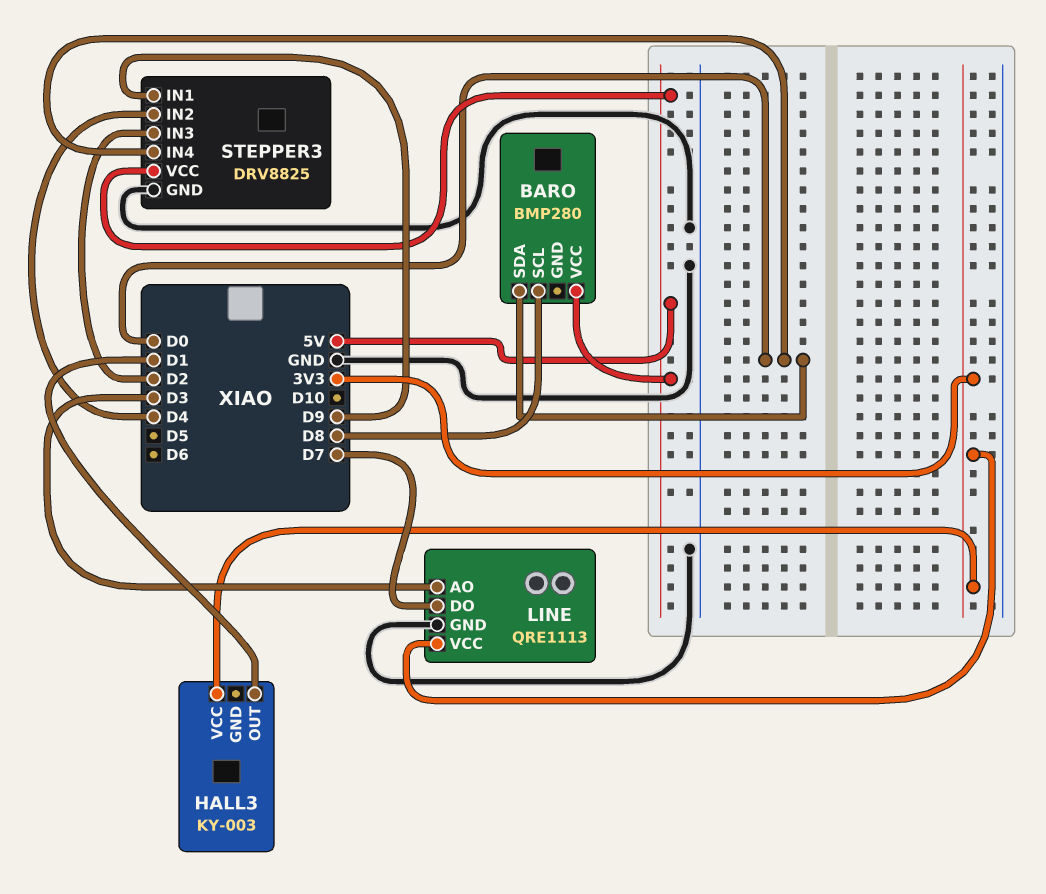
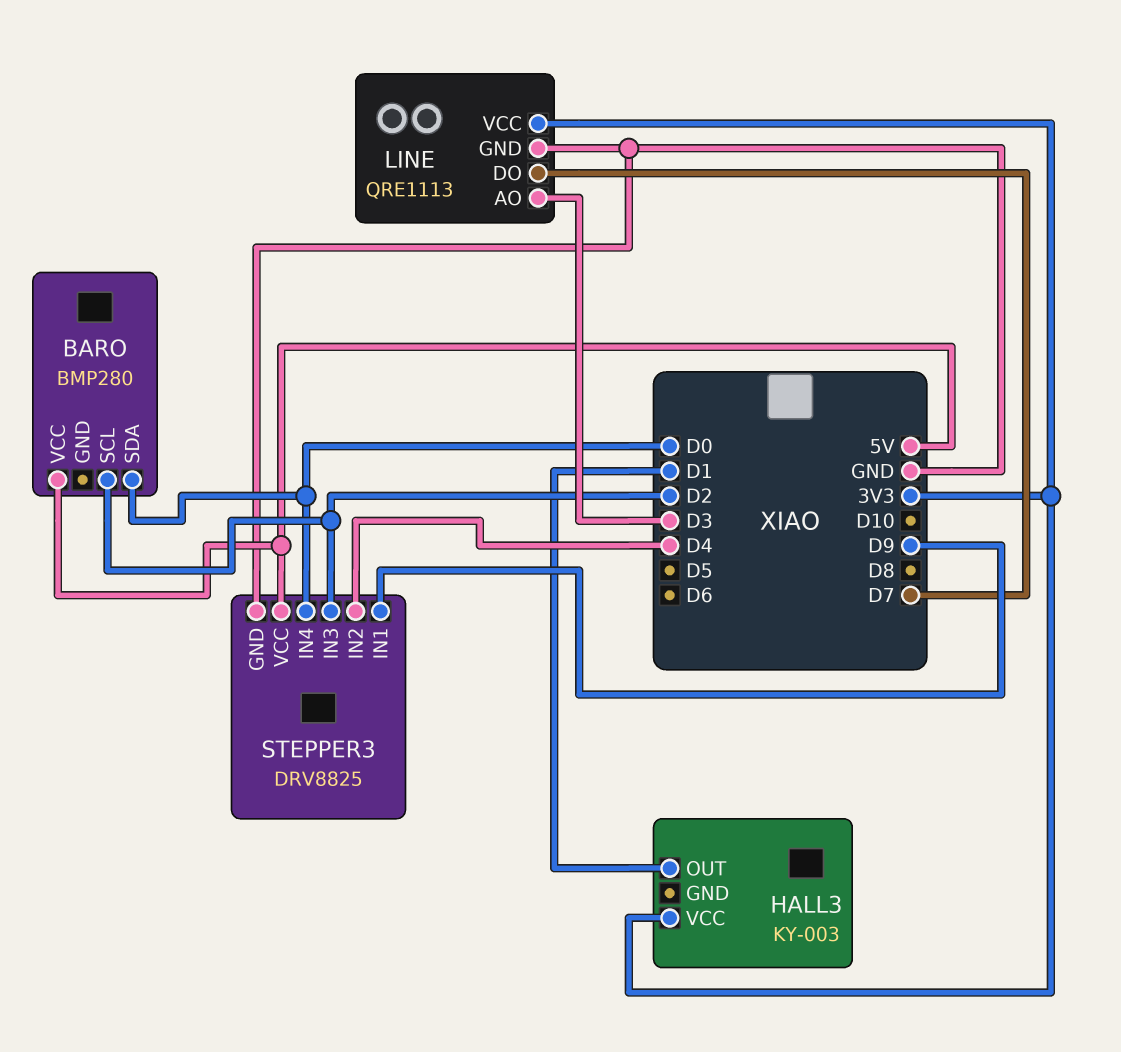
BARO pin SCL: D8 -> D2

